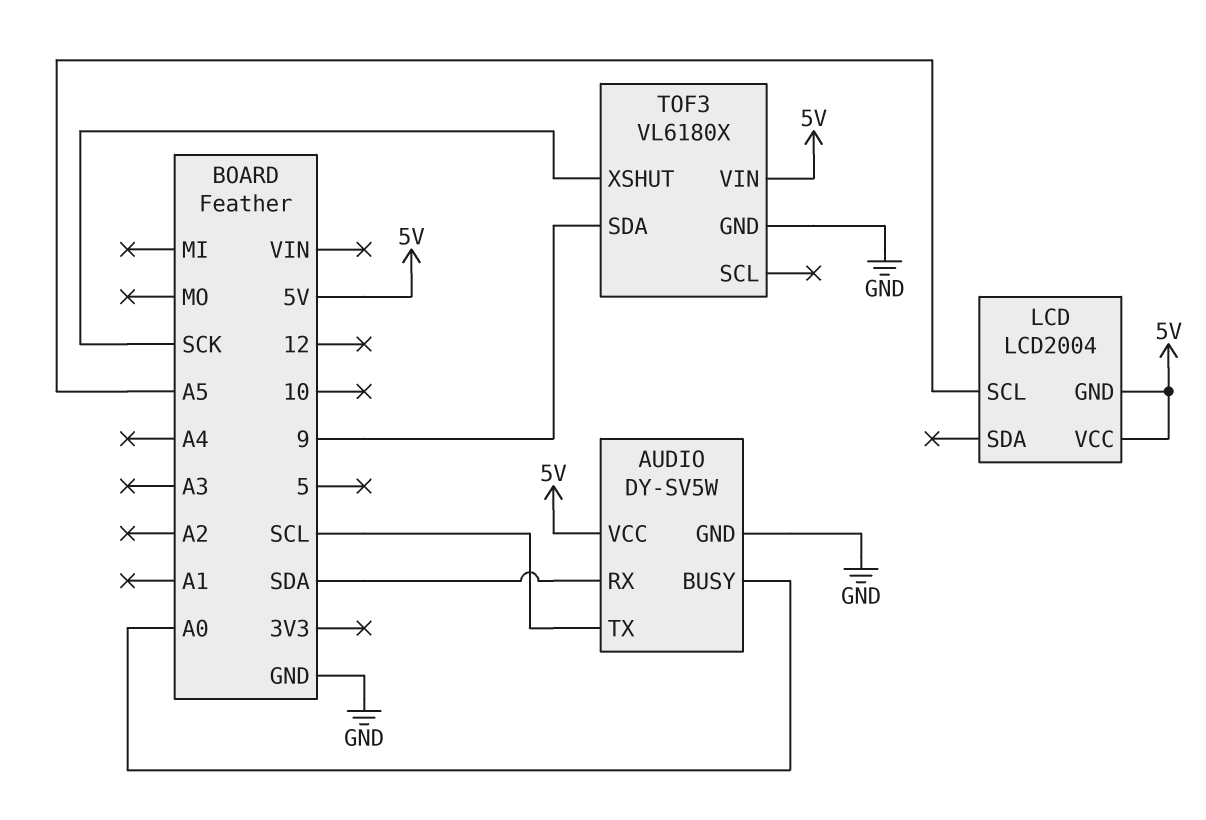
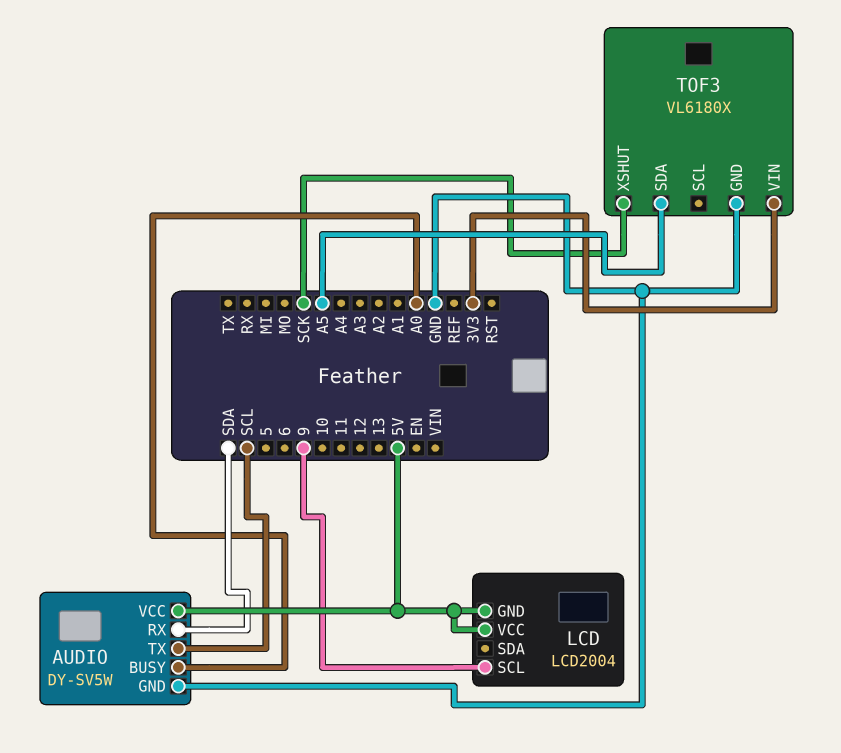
LCD pin SCL: A5 -> 9
TOF3 pin SDA: 9 -> A5
TOF3 pin VIN: 5V -> 3V3

